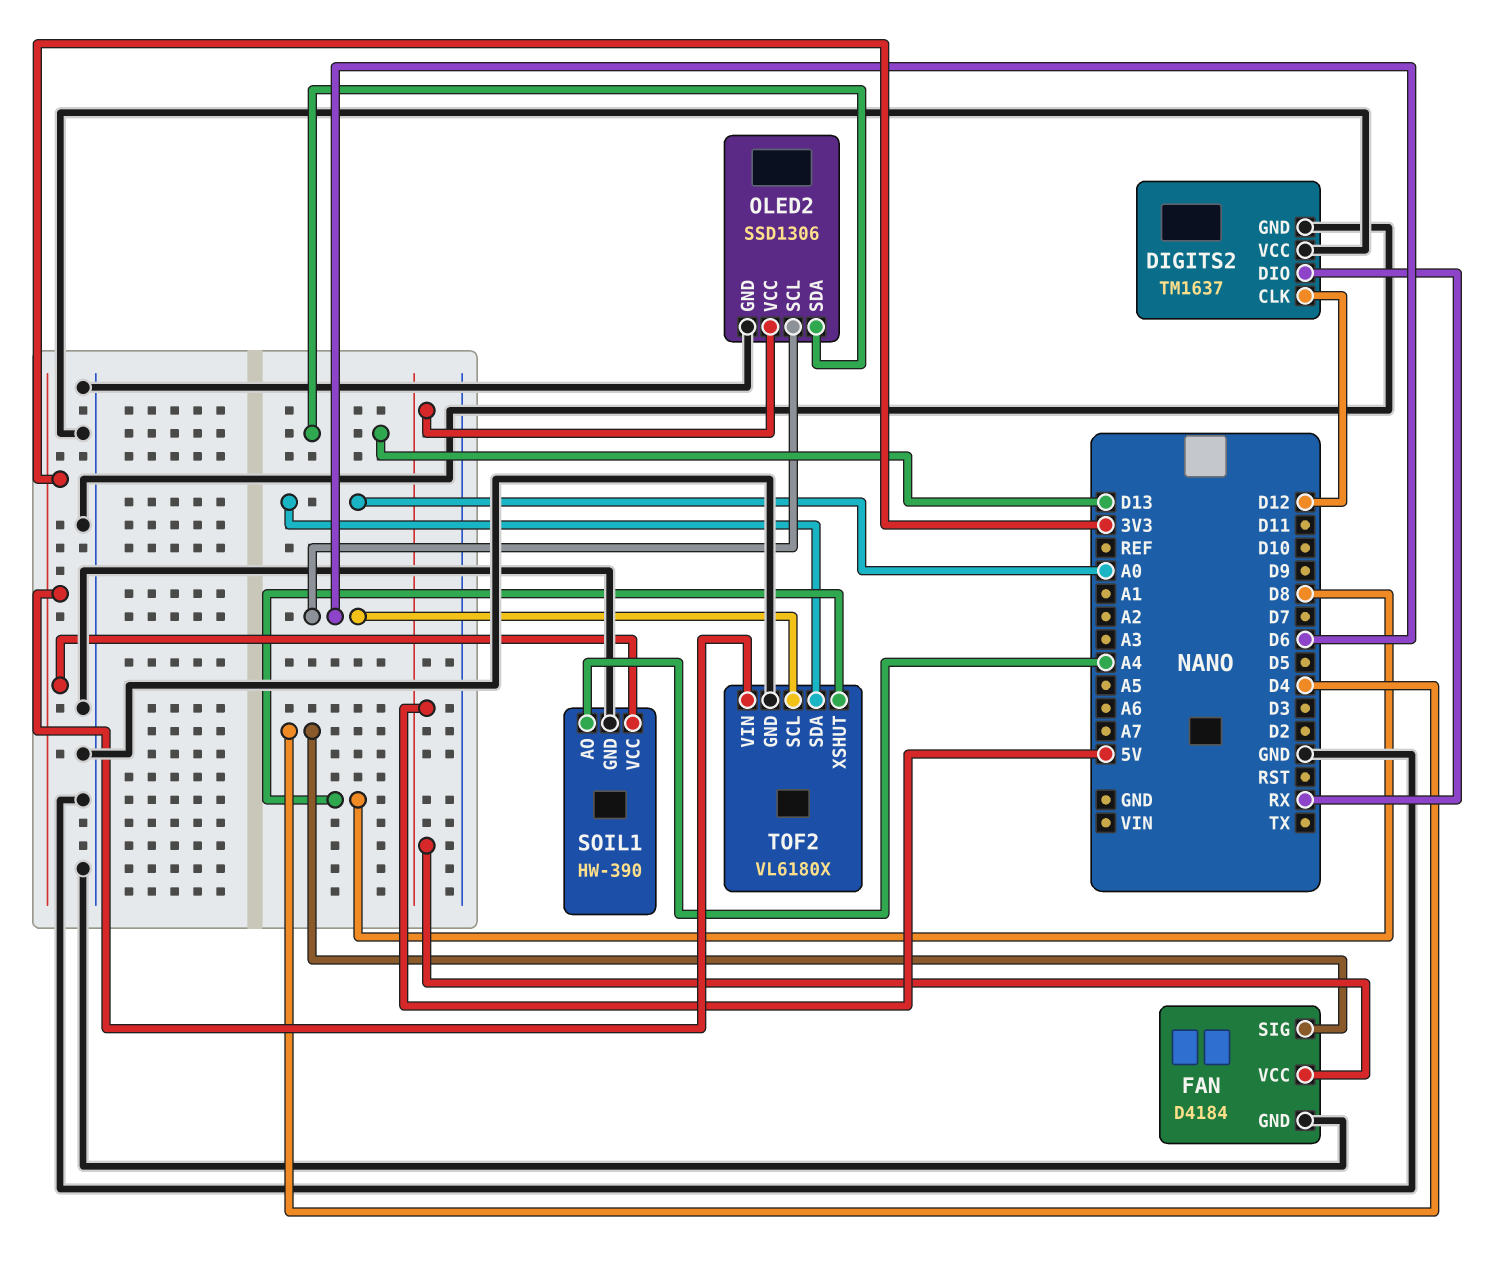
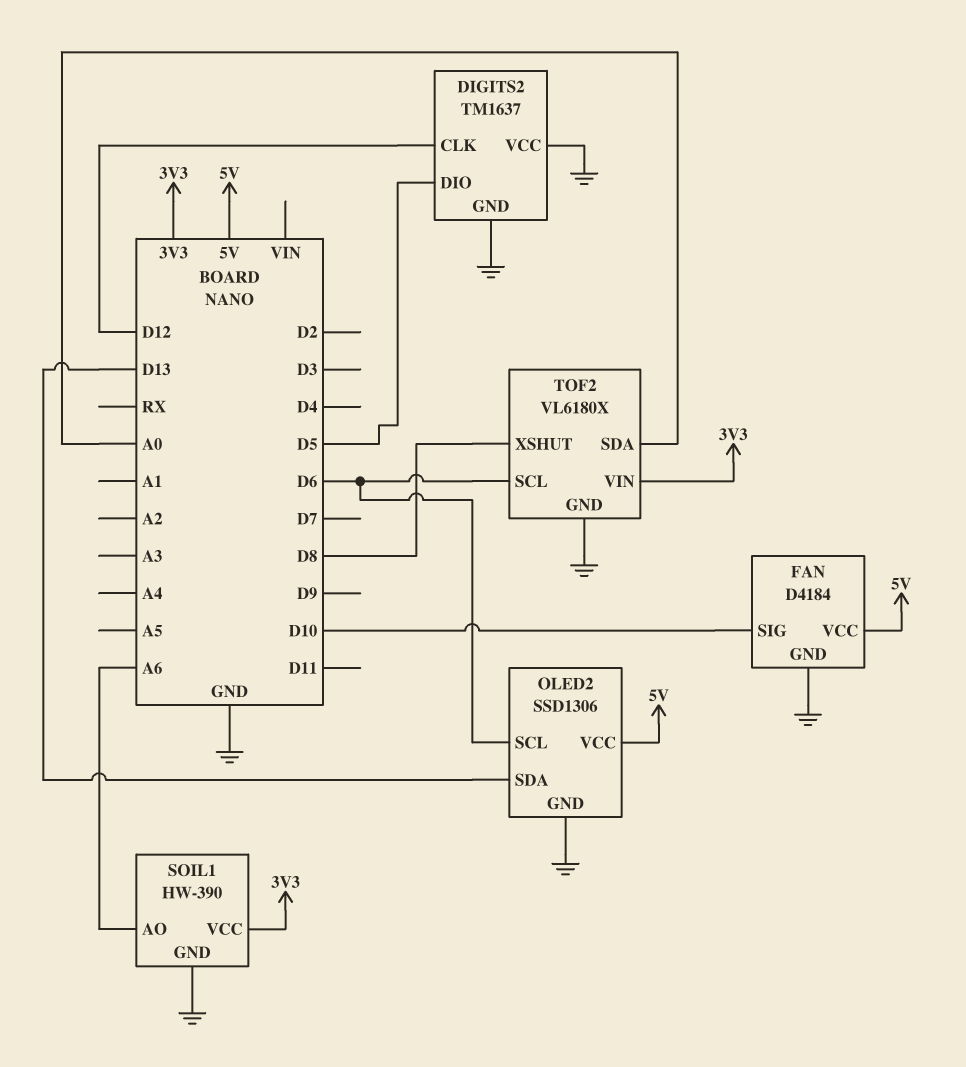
DIGITS2 pin DIO: RX -> D5
FAN pin SIG: D4 -> D10
SOIL1 pin AO: A4 -> A6

